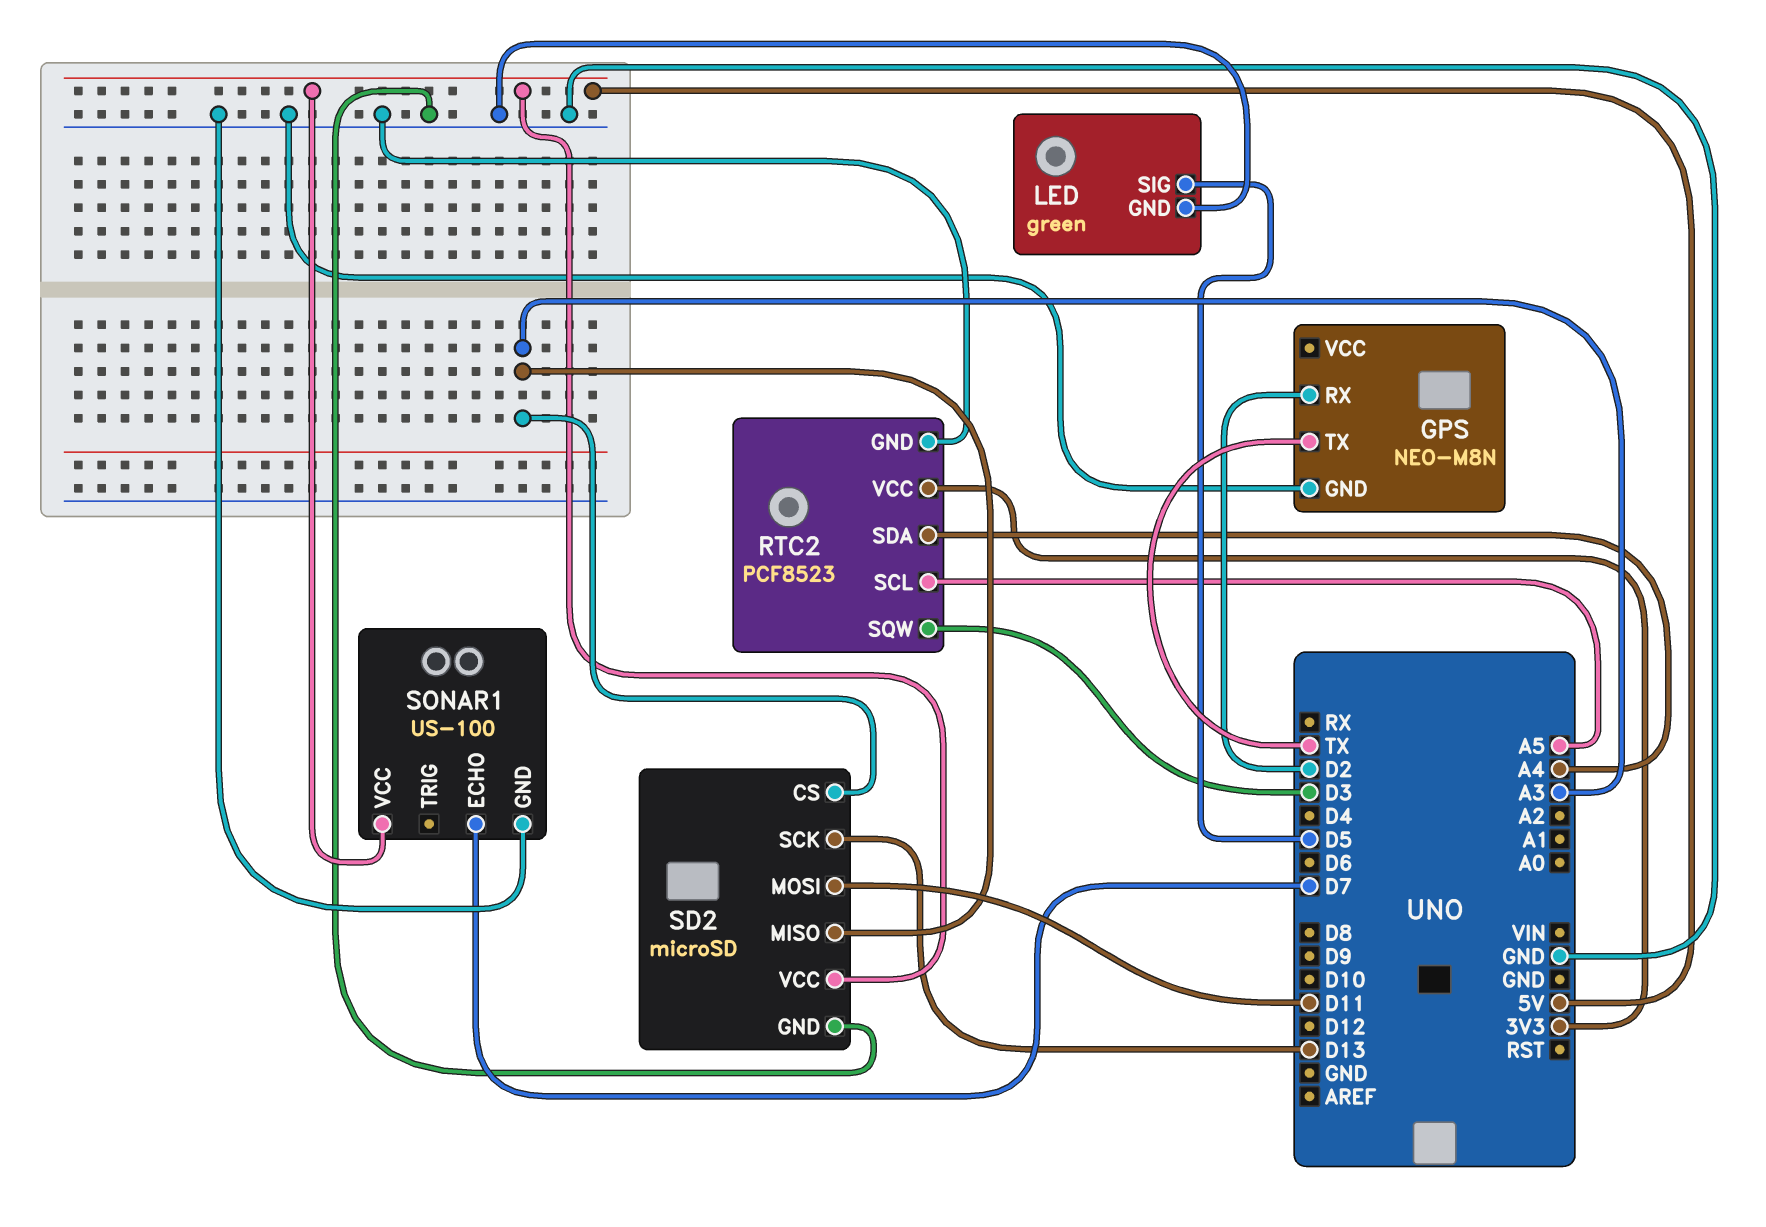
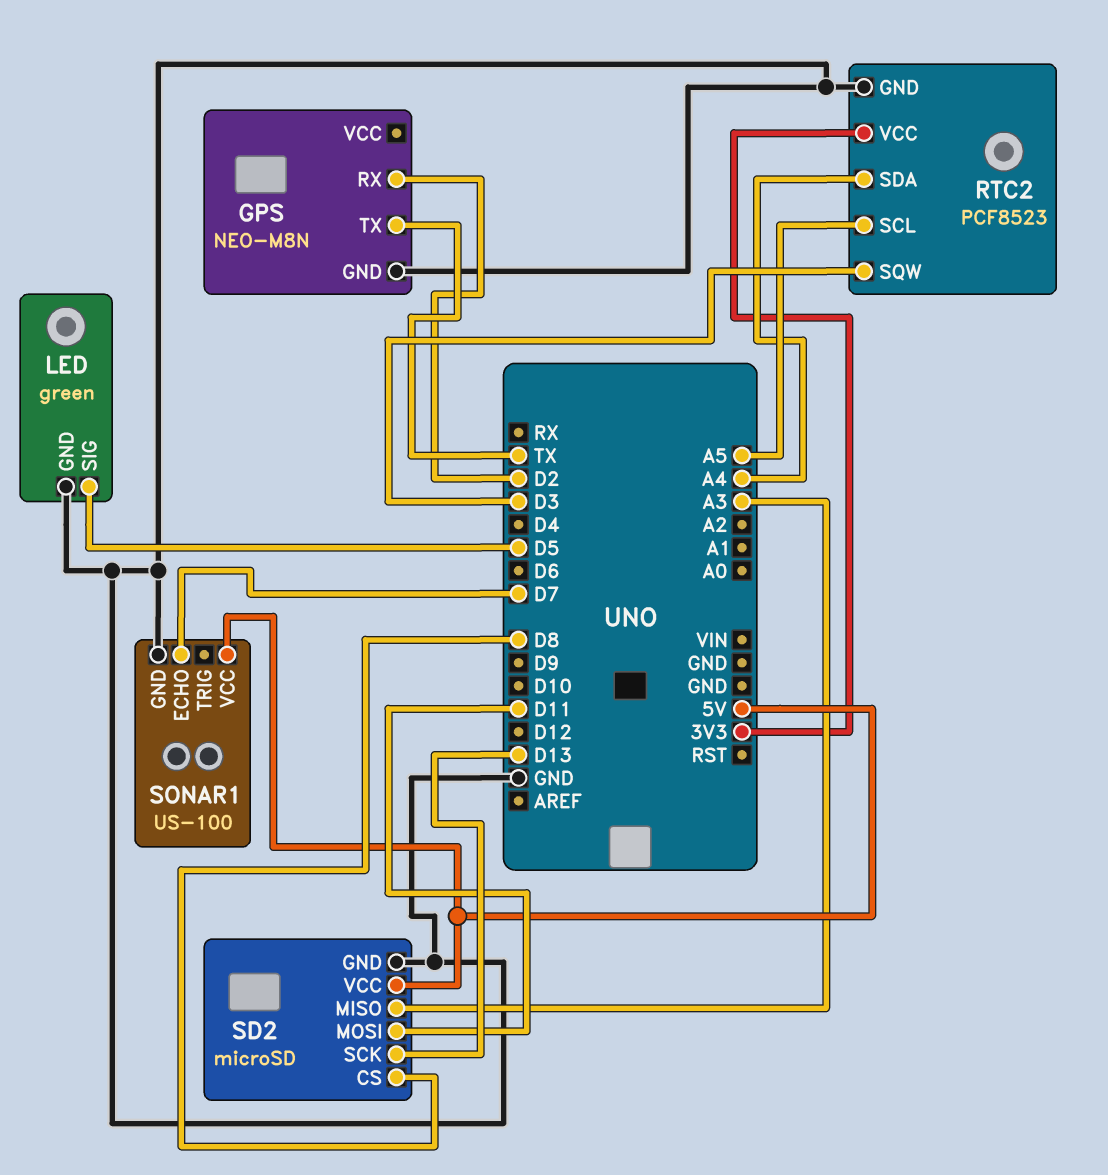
SD2 pin CS: A3 -> D8

